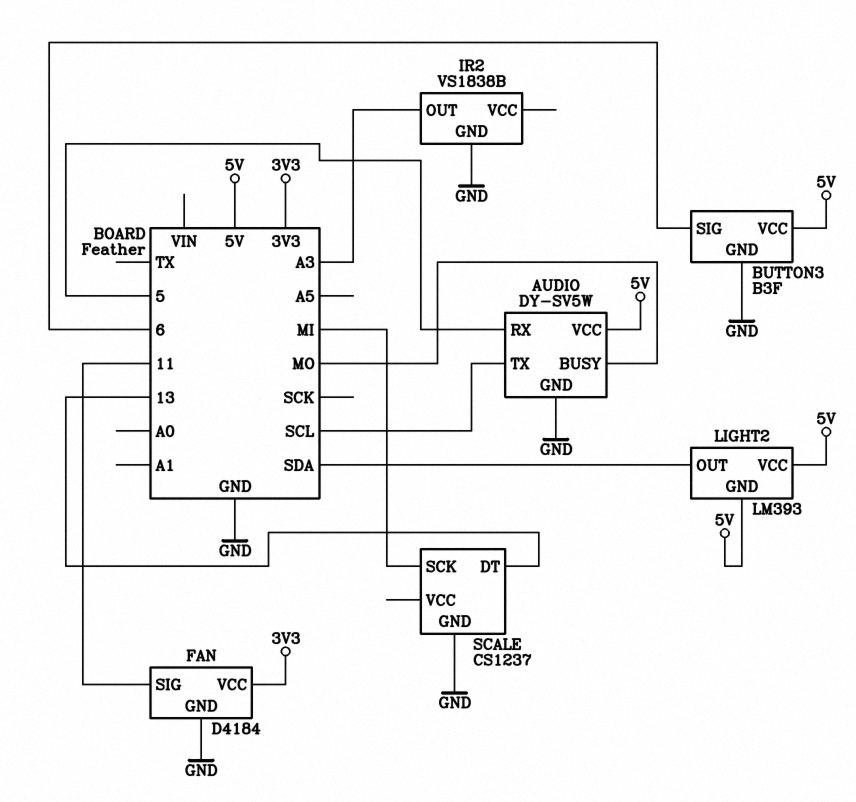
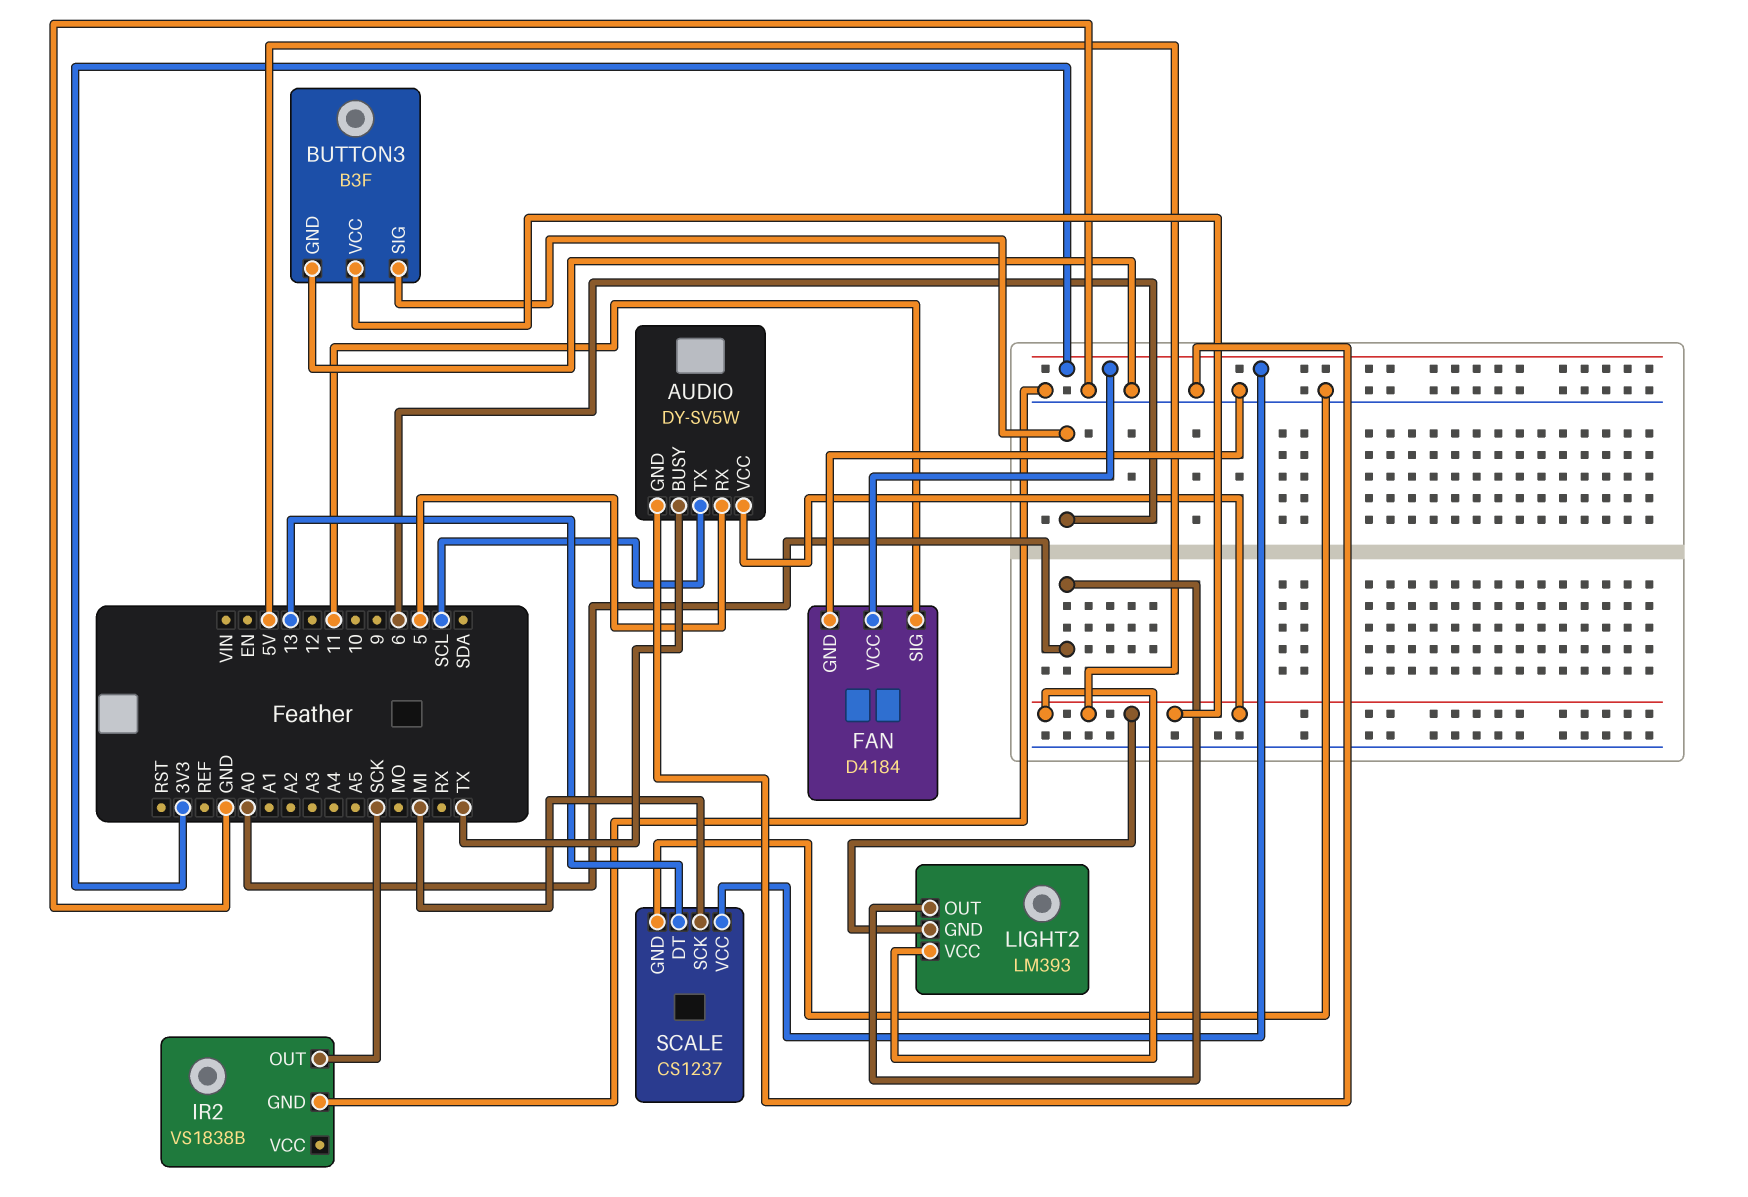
AUDIO pin BUSY: MO -> TX
IR2 pin OUT: A3 -> SCK
LIGHT2 pin OUT: SDA -> A0
SCALE pin VCC: none -> 3V3

